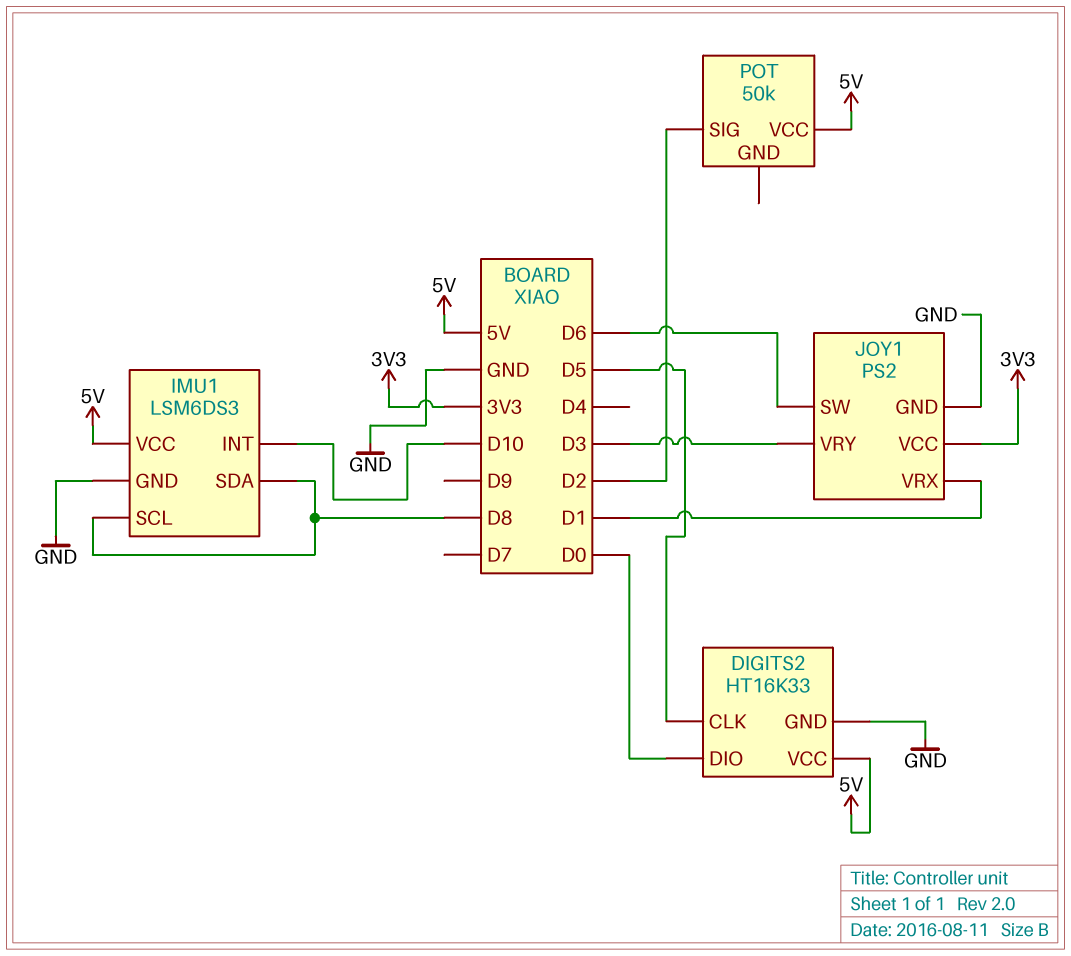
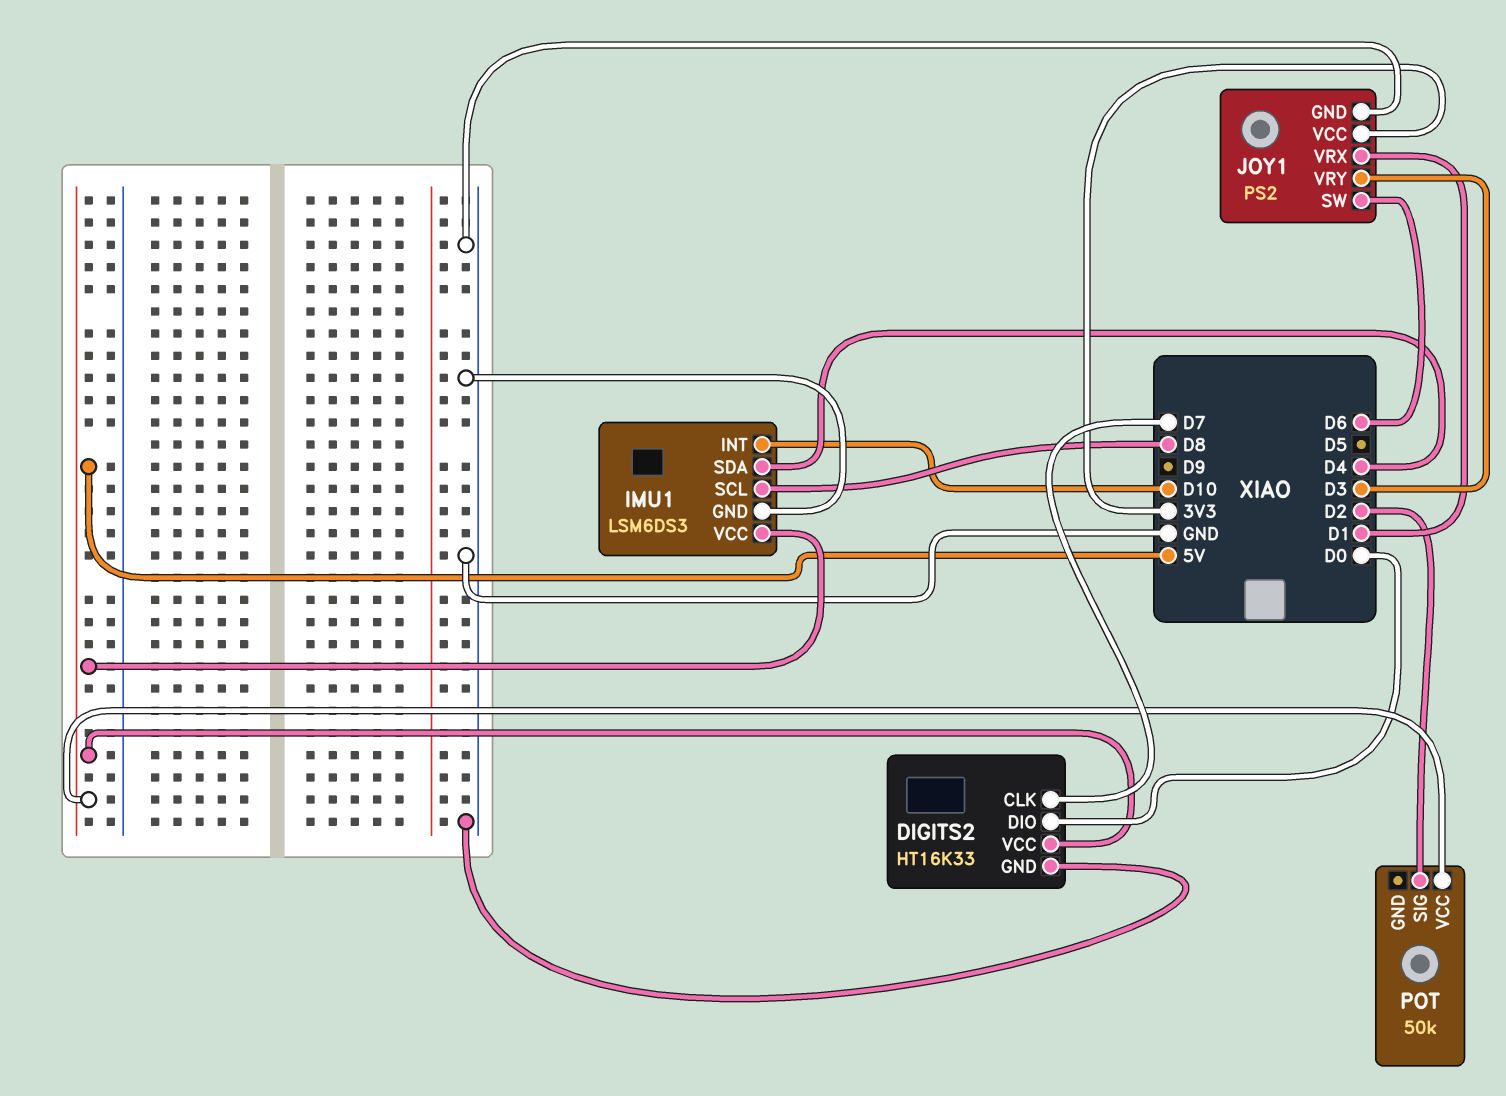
DIGITS2 pin CLK: D5 -> D7
IMU1 pin SDA: D8 -> D4

